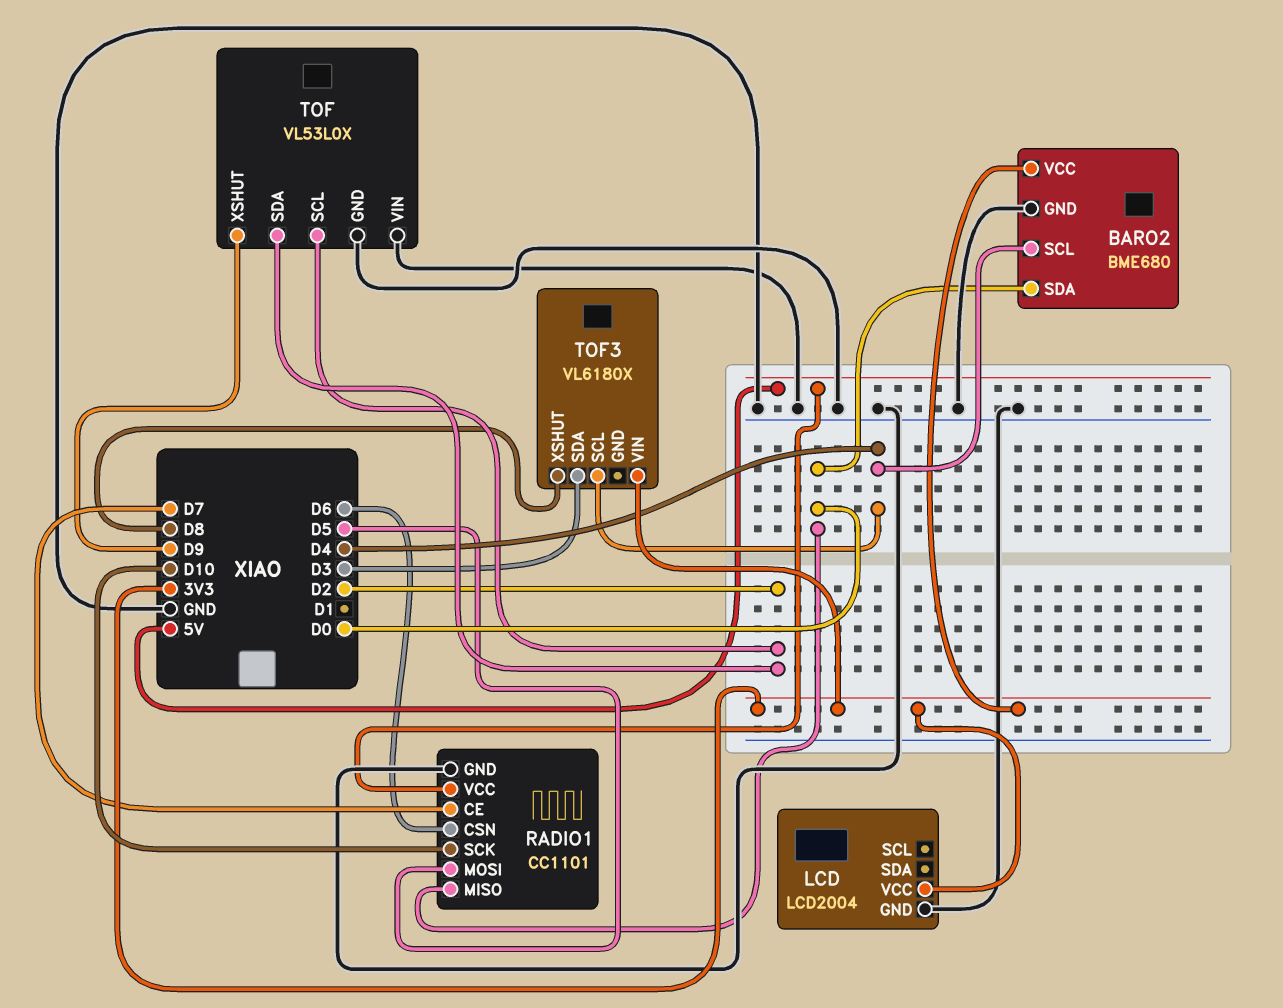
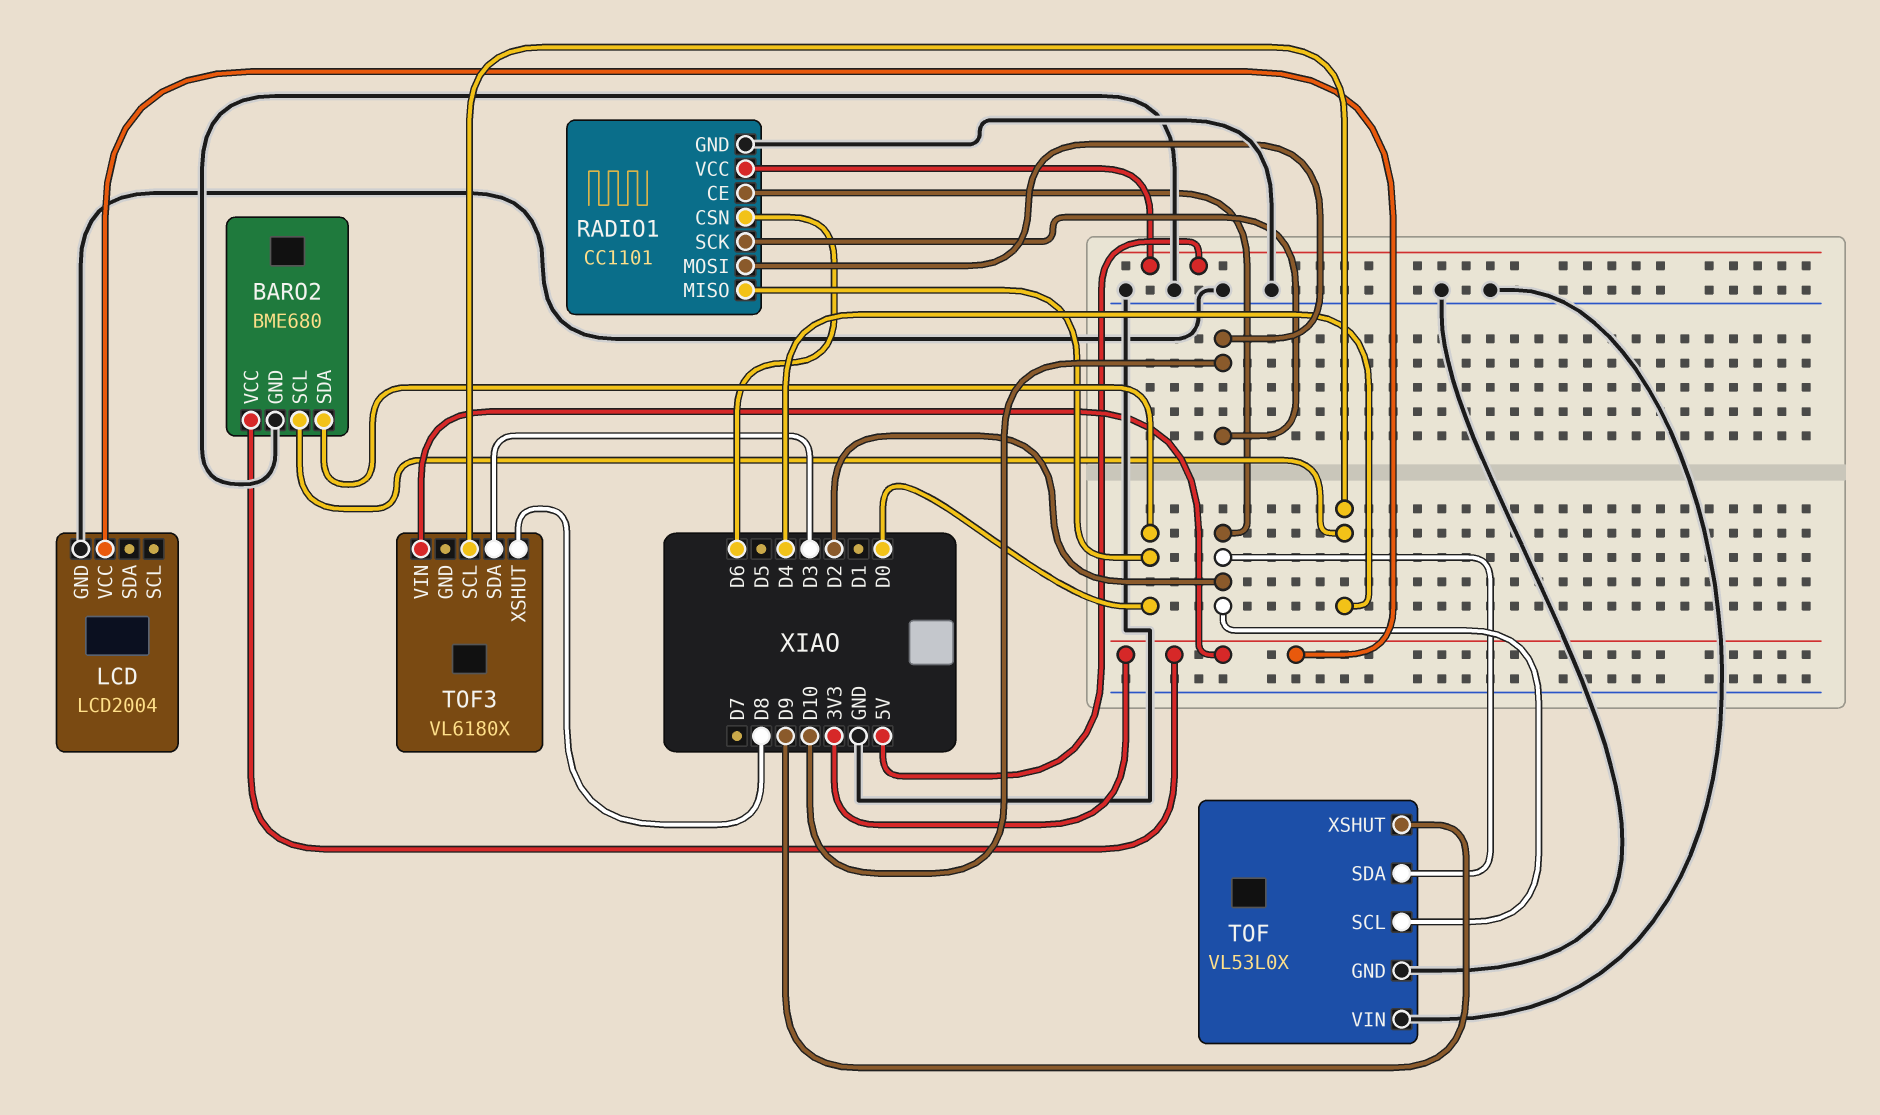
RADIO1 pin CE: D7 -> D2
RADIO1 pin MOSI: D5 -> D10

